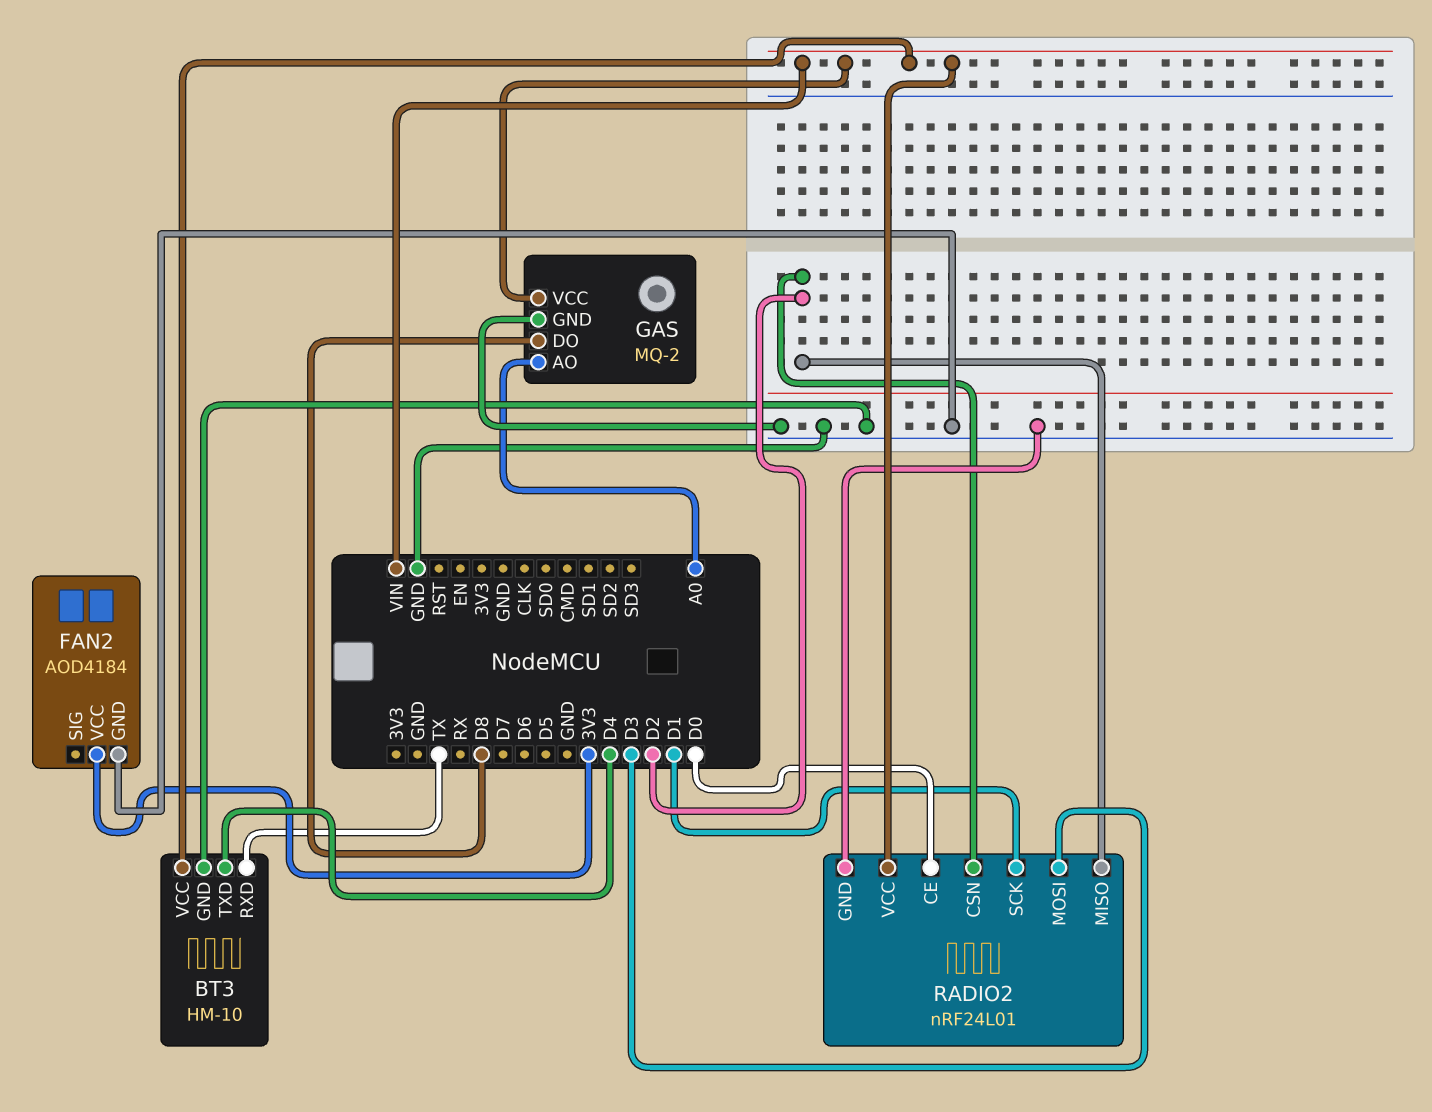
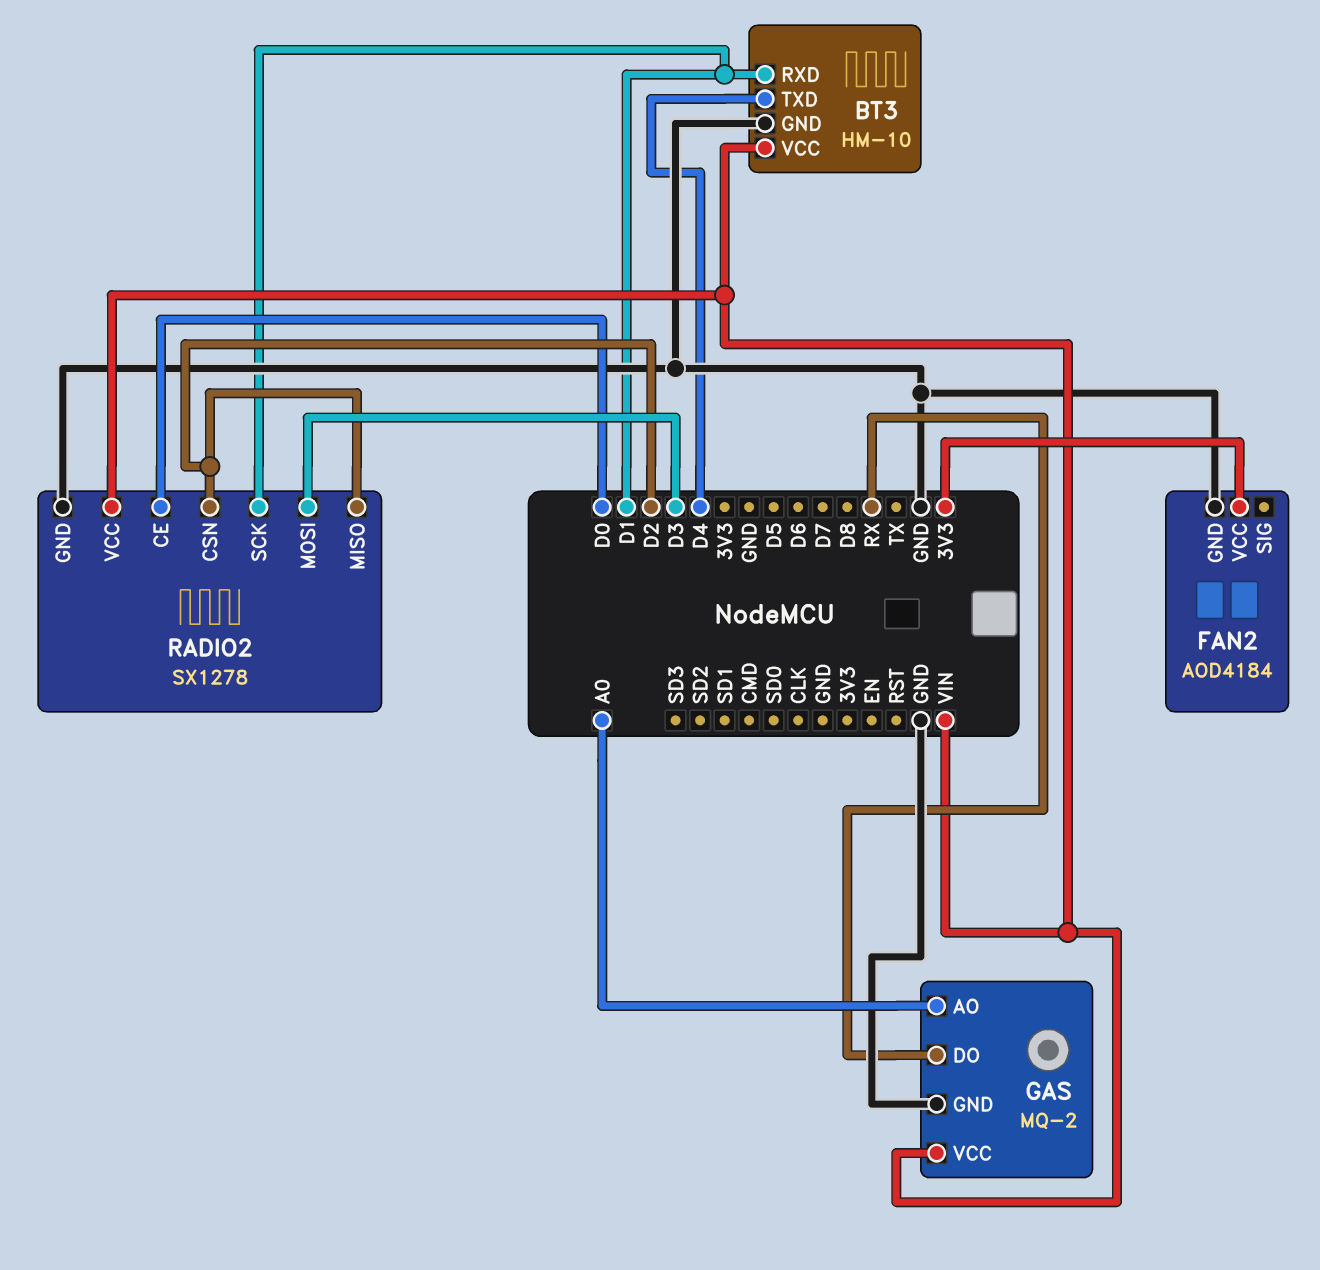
BT3 pin RXD: TX -> D1
GAS pin DO: D8 -> RX
RADIO2: nRF24L01 -> SX1278

